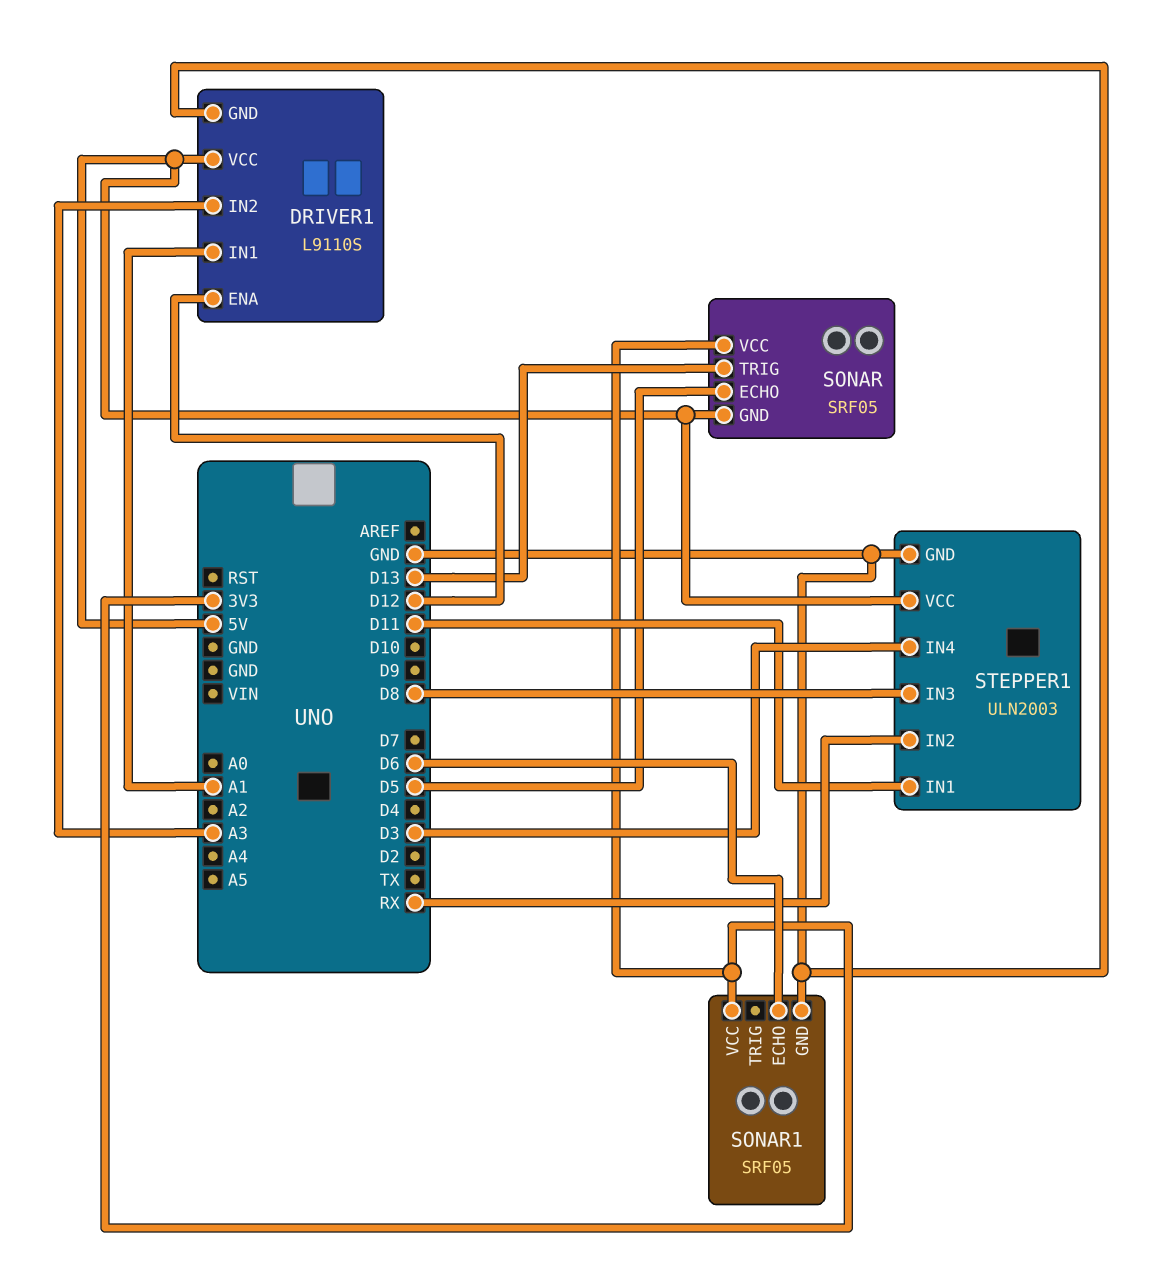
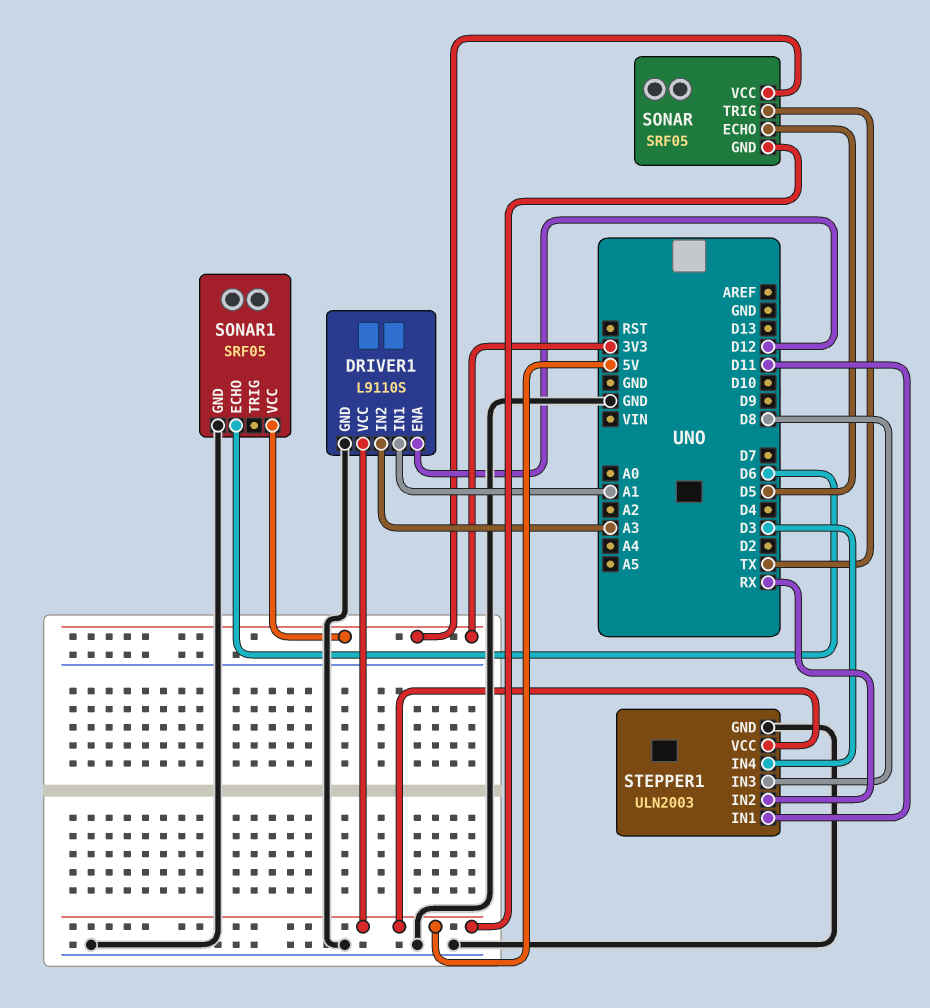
SONAR pin TRIG: D13 -> TX

